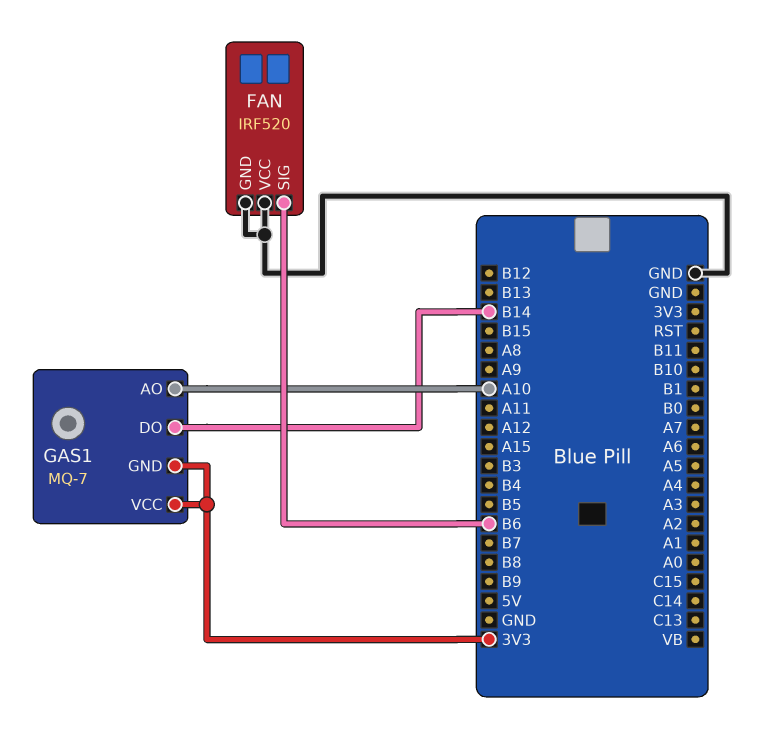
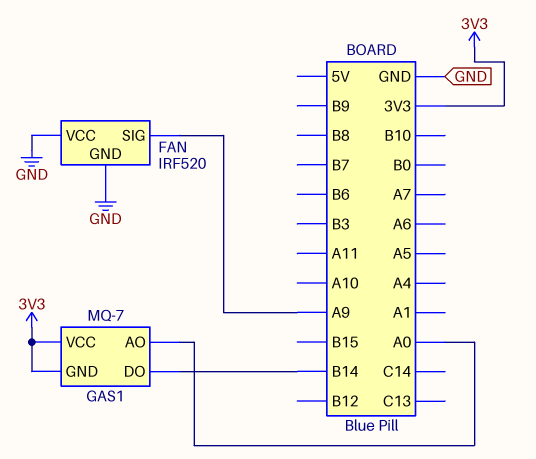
FAN pin SIG: B6 -> A9
GAS1 pin AO: A10 -> A0

